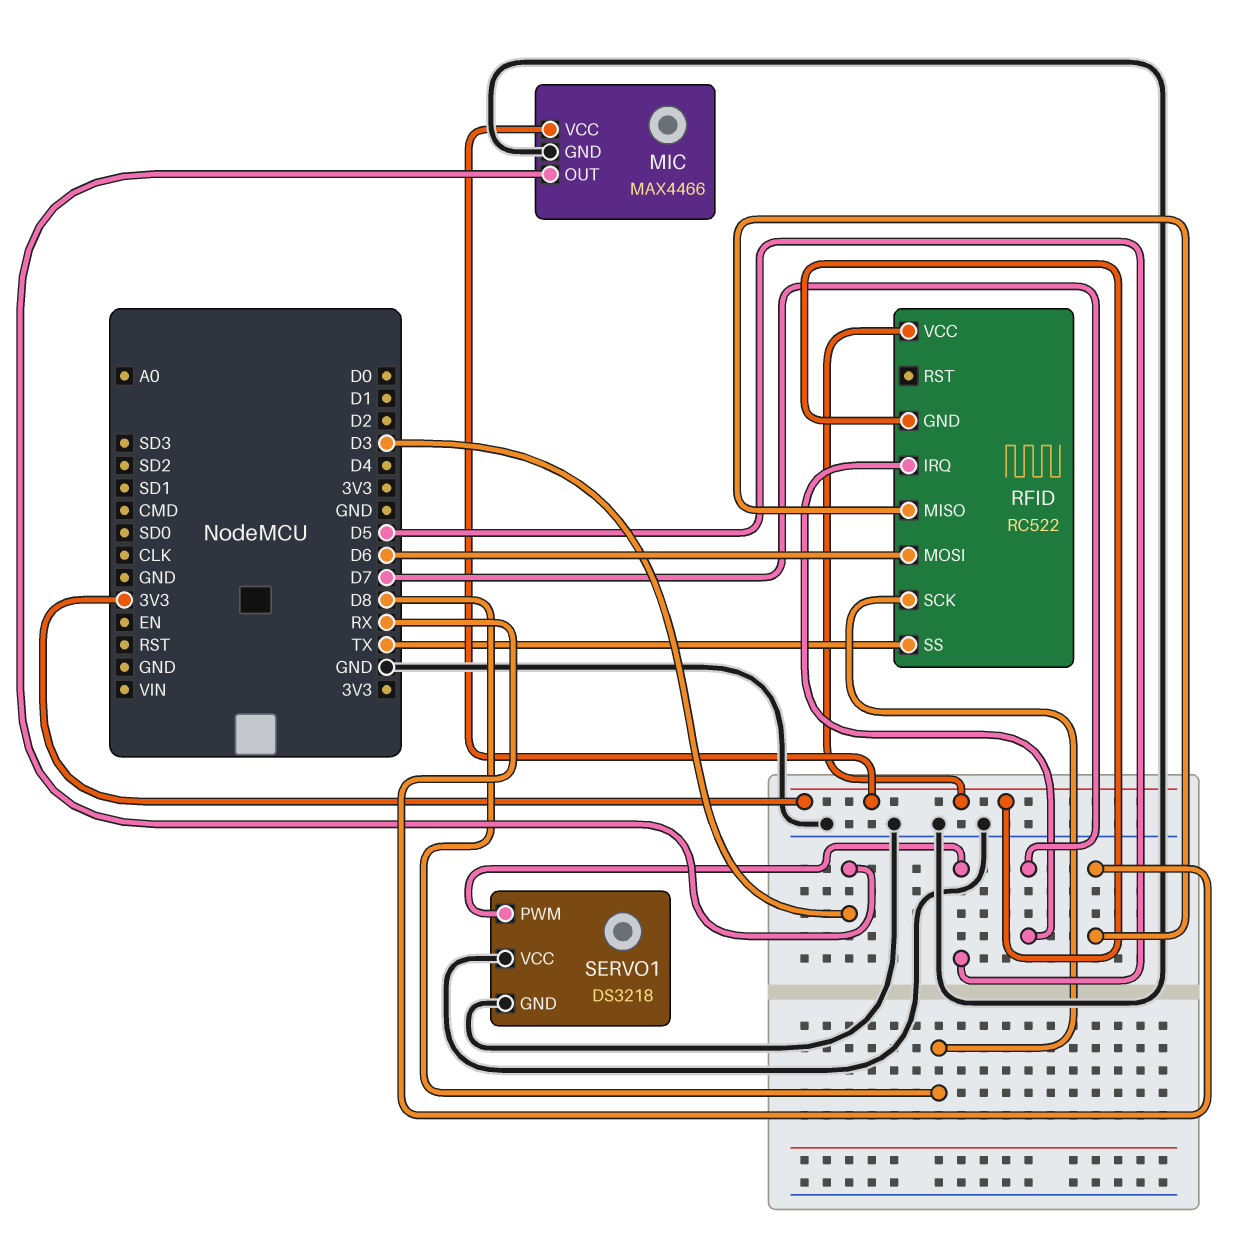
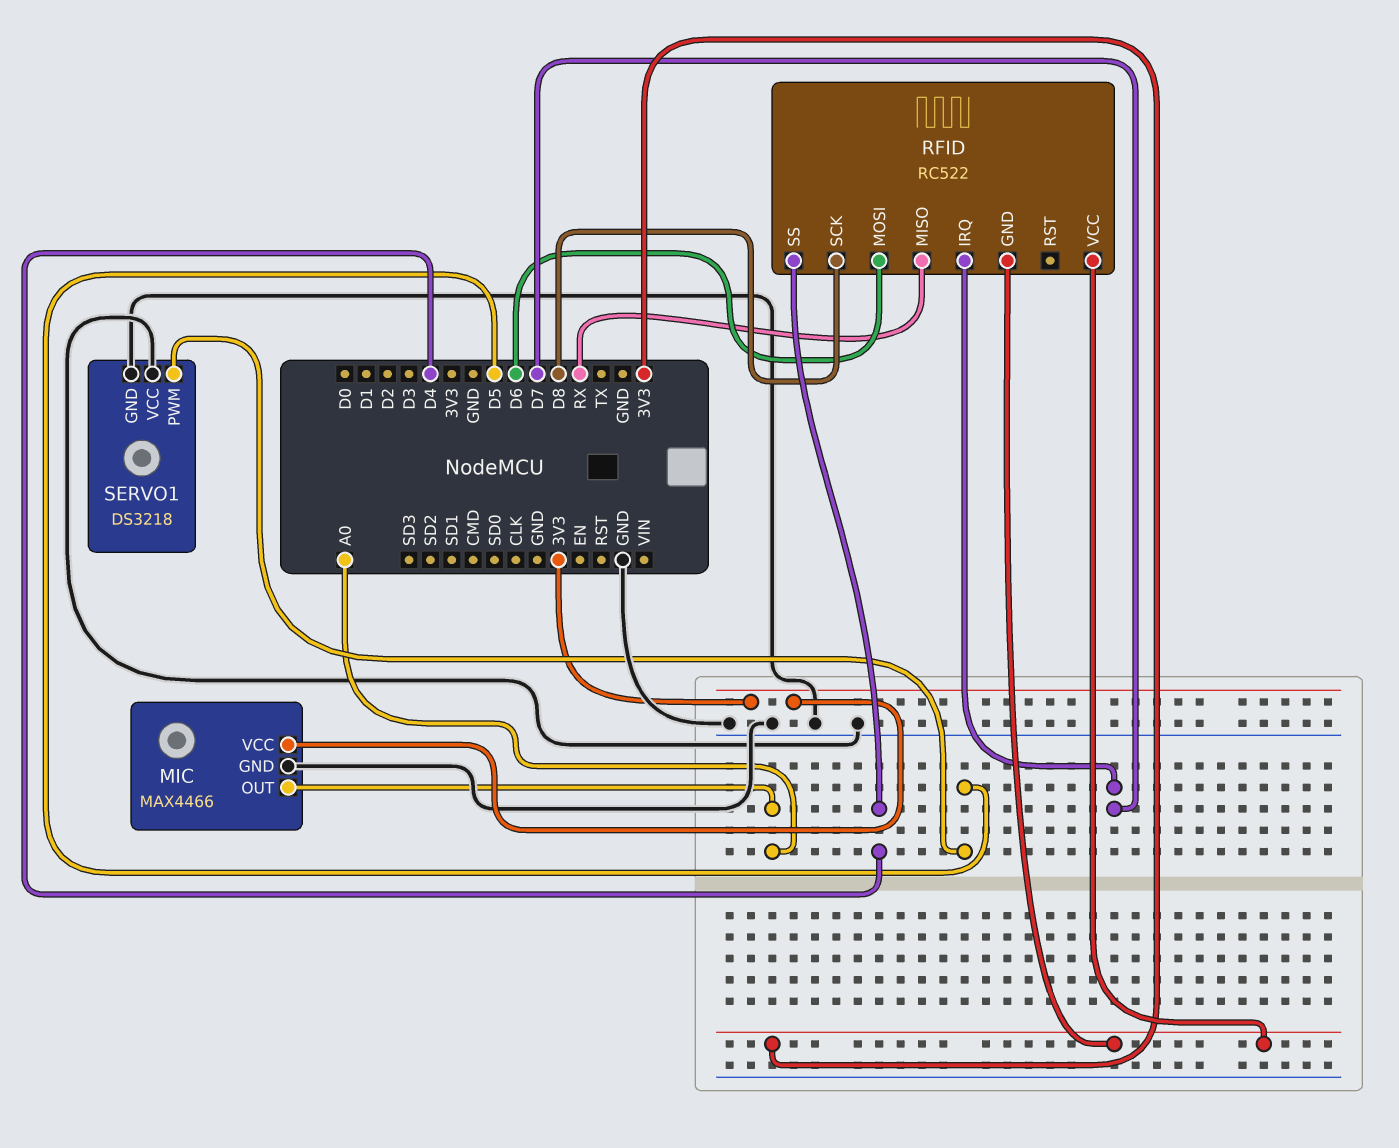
MIC pin OUT: D3 -> A0
RFID pin SS: TX -> D4

